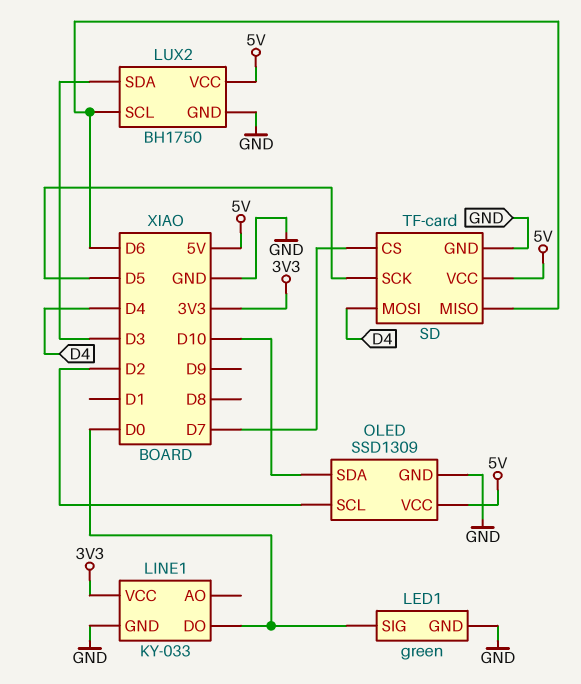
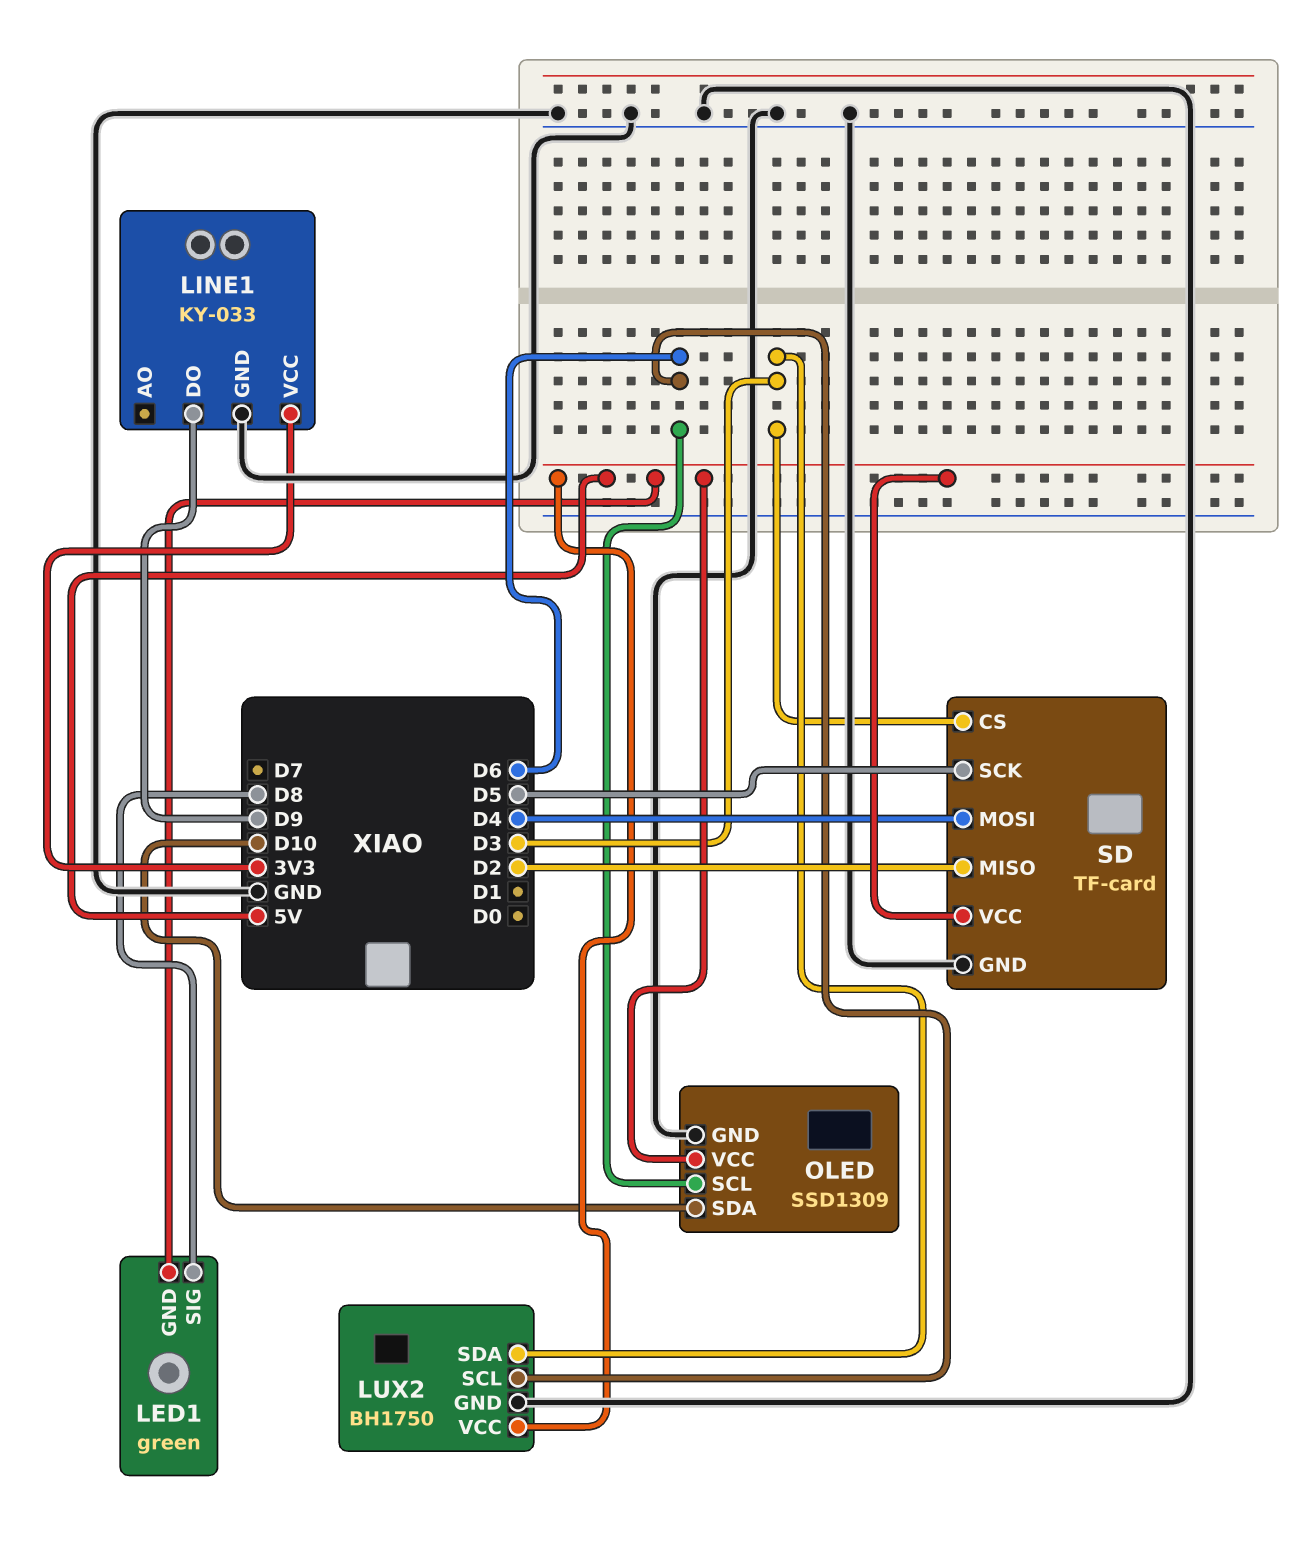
LED1 pin GND: GND -> 5V
LED1 pin SIG: D0 -> D8
LINE1 pin DO: D0 -> D9
OLED pin SCL: D2 -> D6
SD pin CS: D7 -> D3
SD pin MISO: D6 -> D2

